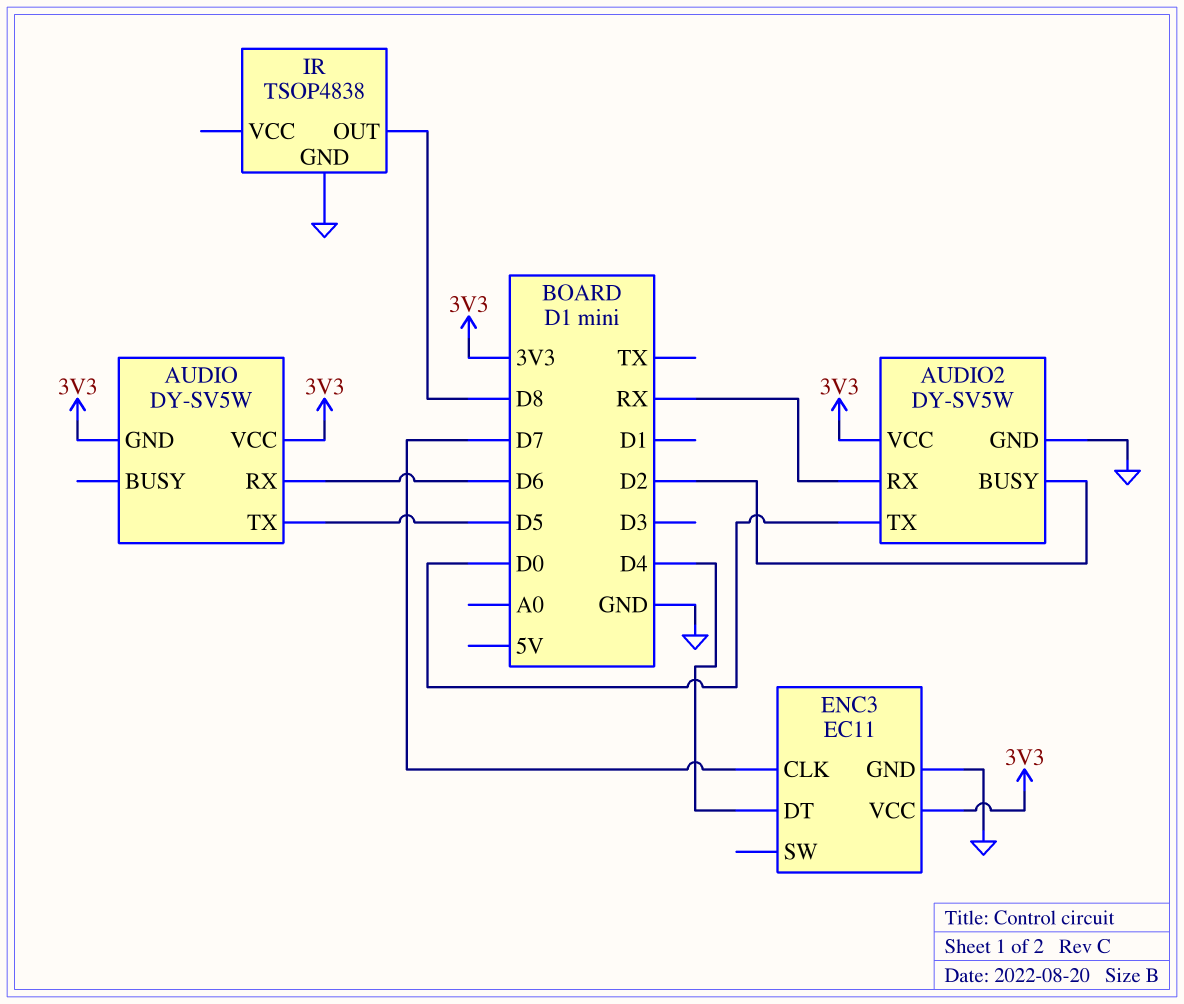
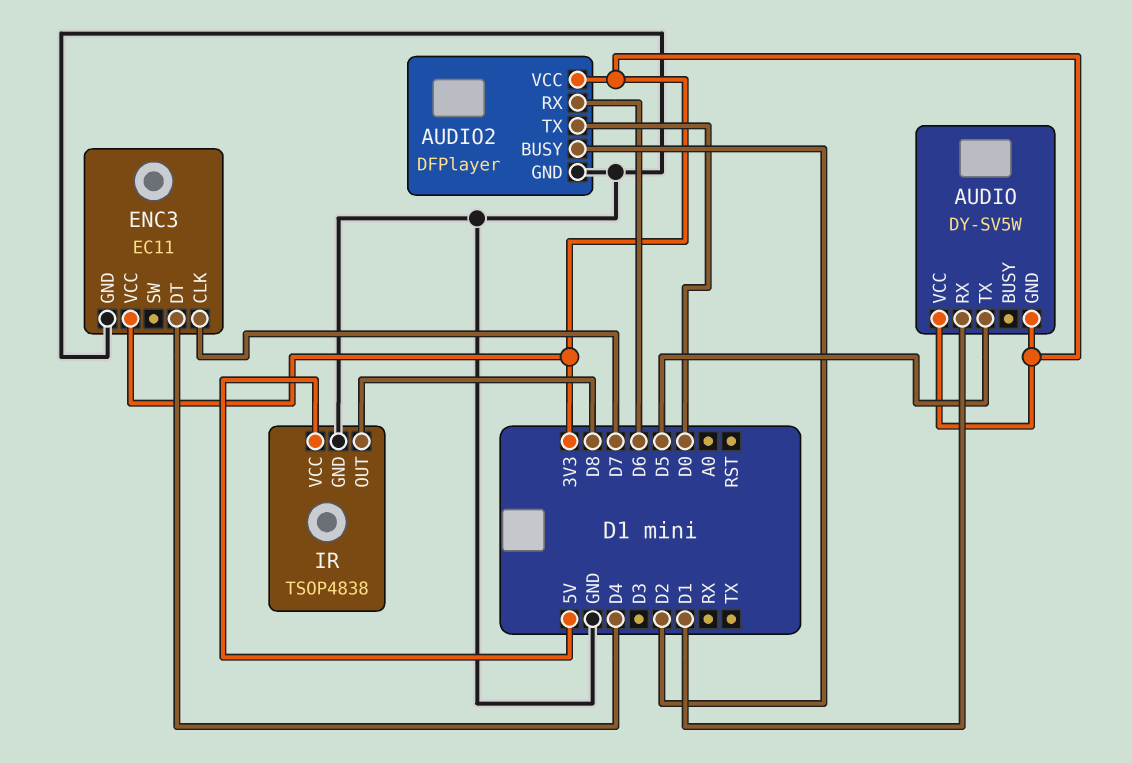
AUDIO pin RX: D6 -> D1
AUDIO2: DY-SV5W -> DFPlayer
AUDIO2 pin RX: RX -> D6
IR pin VCC: none -> 5V

